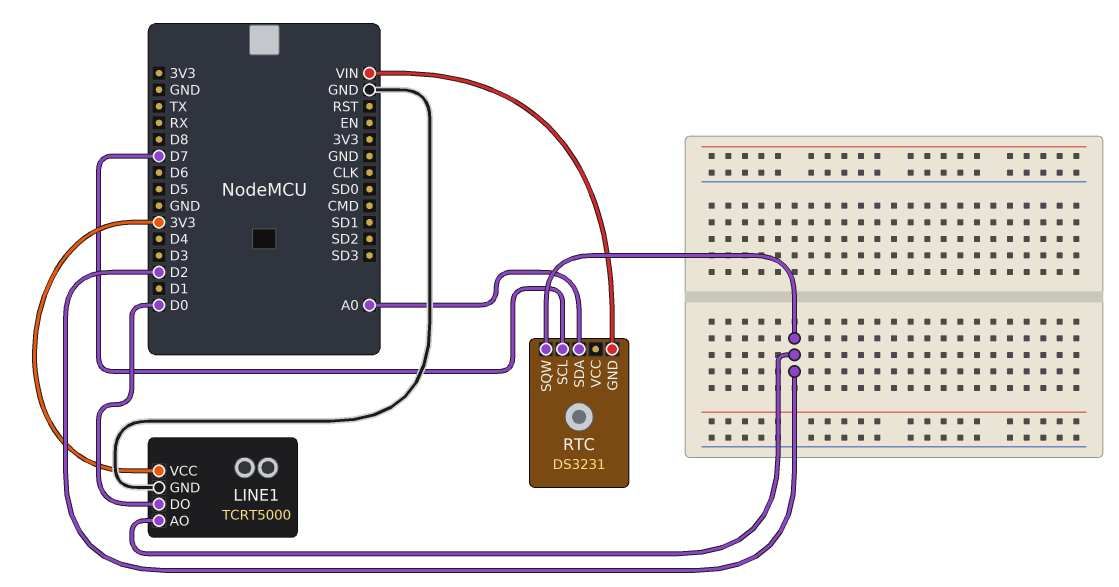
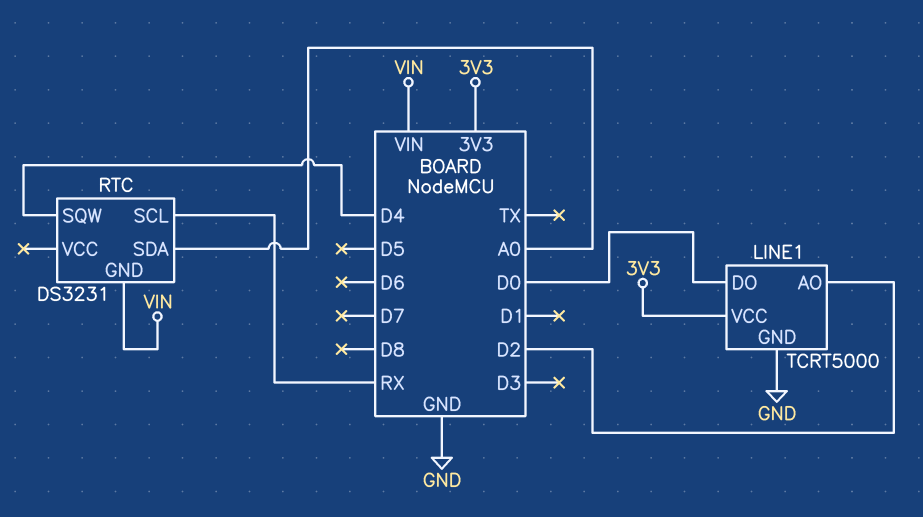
RTC pin SCL: D7 -> RX
RTC pin SQW: D2 -> D4

